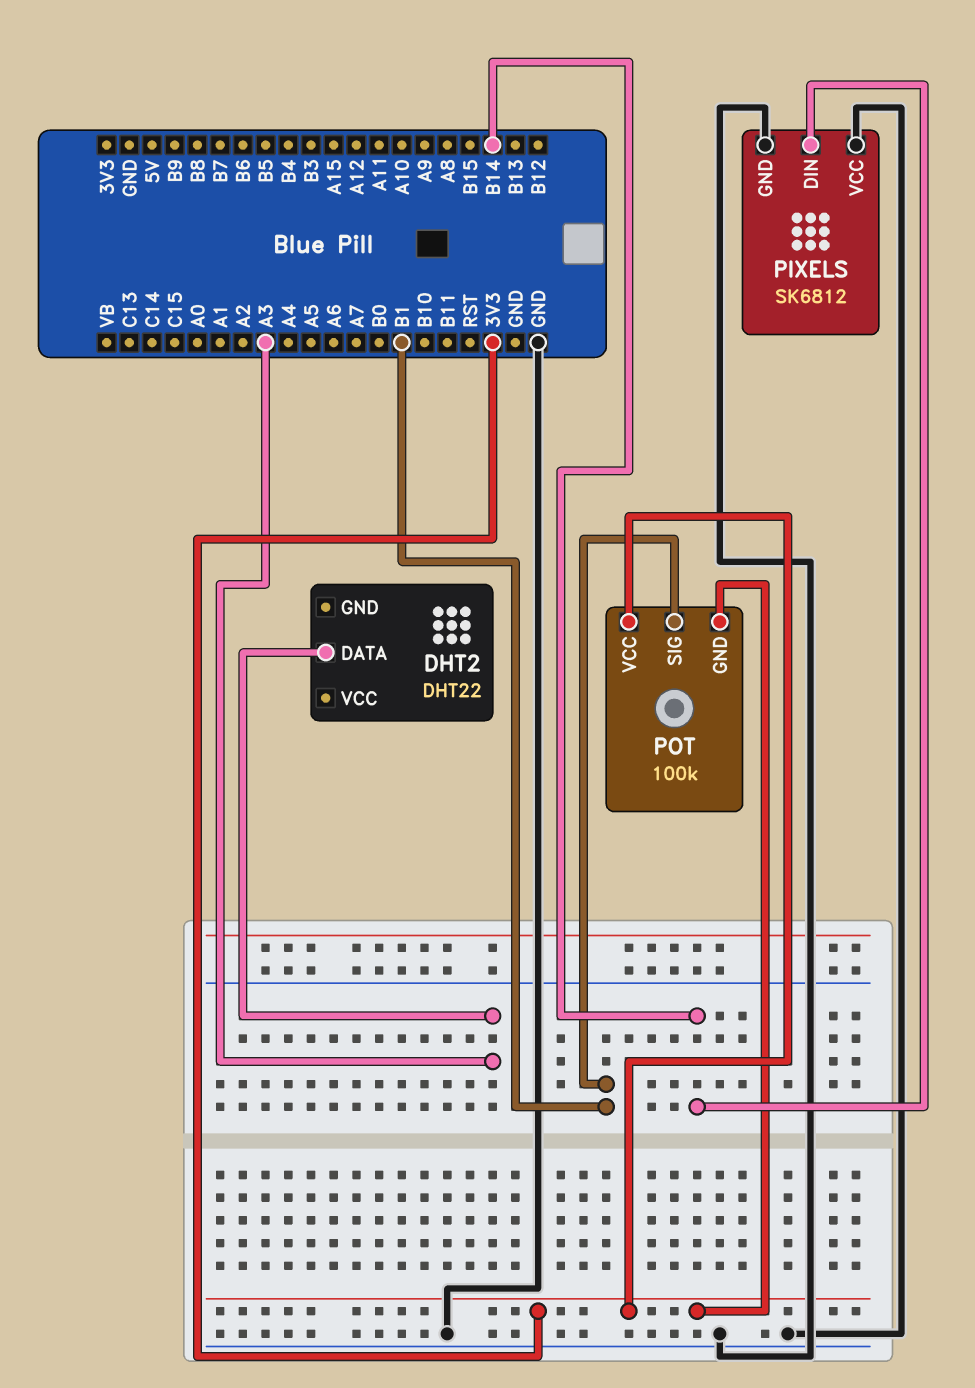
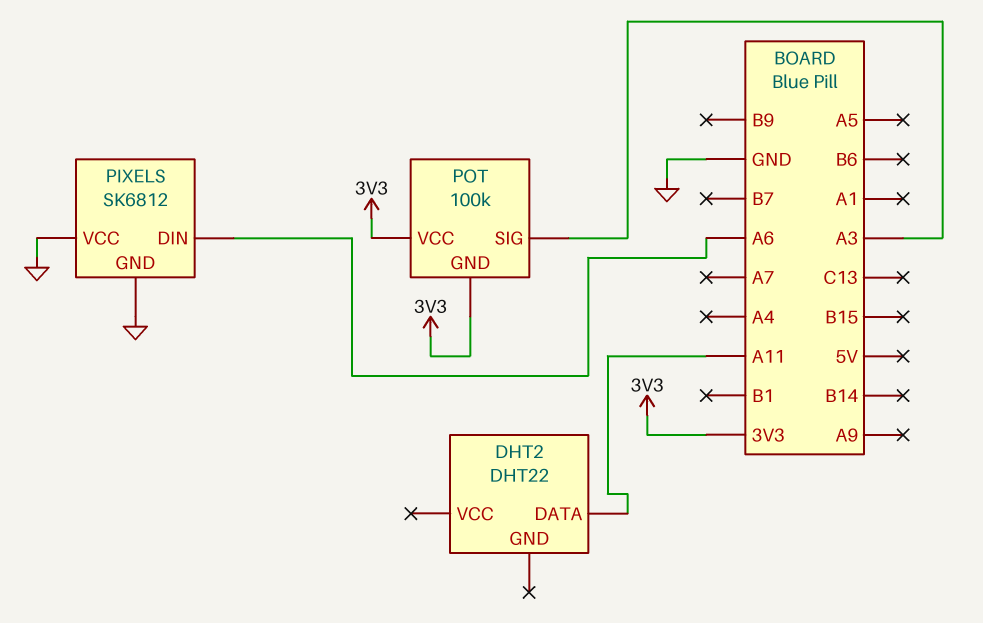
DHT2 pin DATA: A3 -> A11
PIXELS pin DIN: B14 -> A6
POT pin SIG: B1 -> A3

